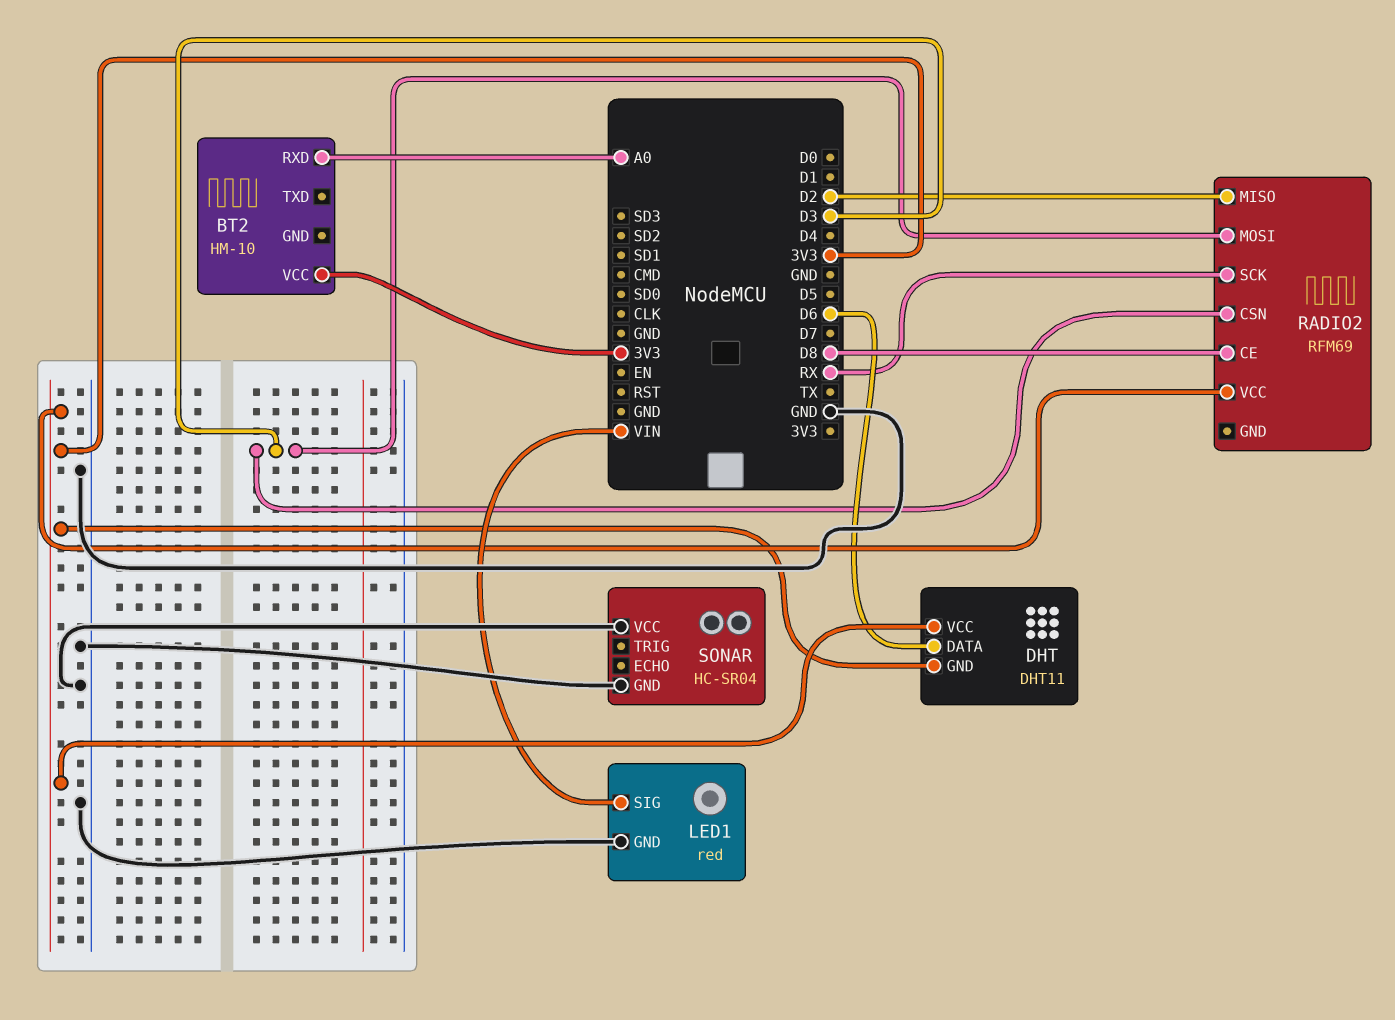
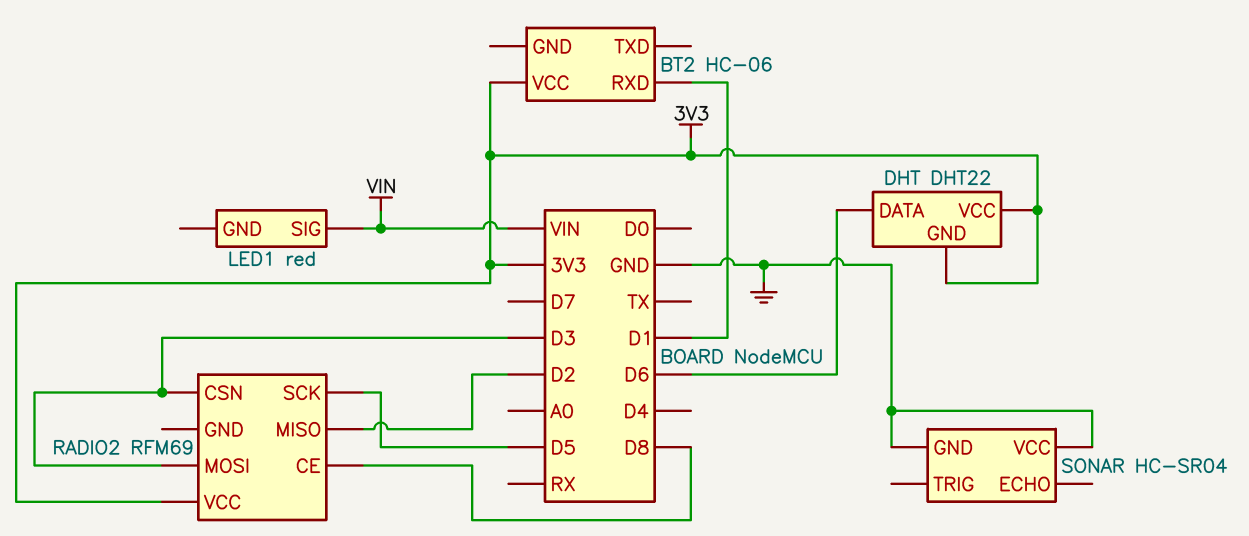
BT2: HM-10 -> HC-06
BT2 pin RXD: A0 -> D1
DHT: DHT11 -> DHT22
LED1 pin GND: GND -> none
RADIO2 pin SCK: RX -> D5

